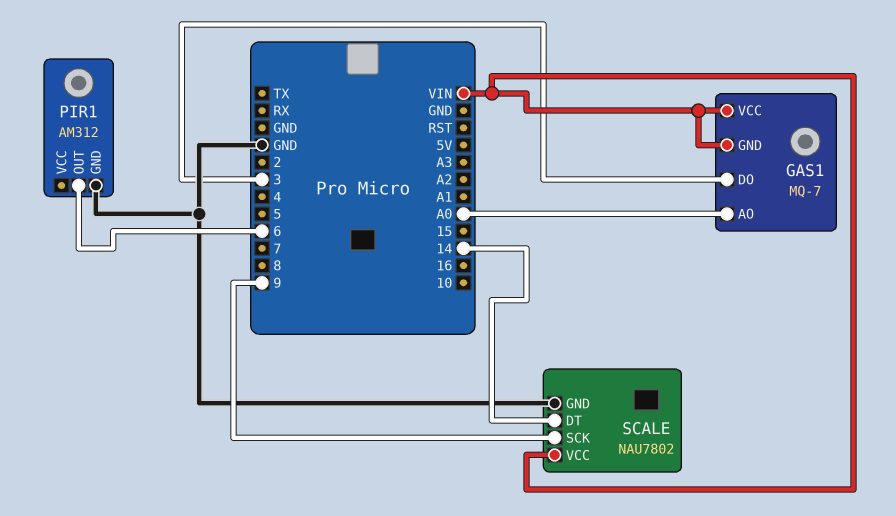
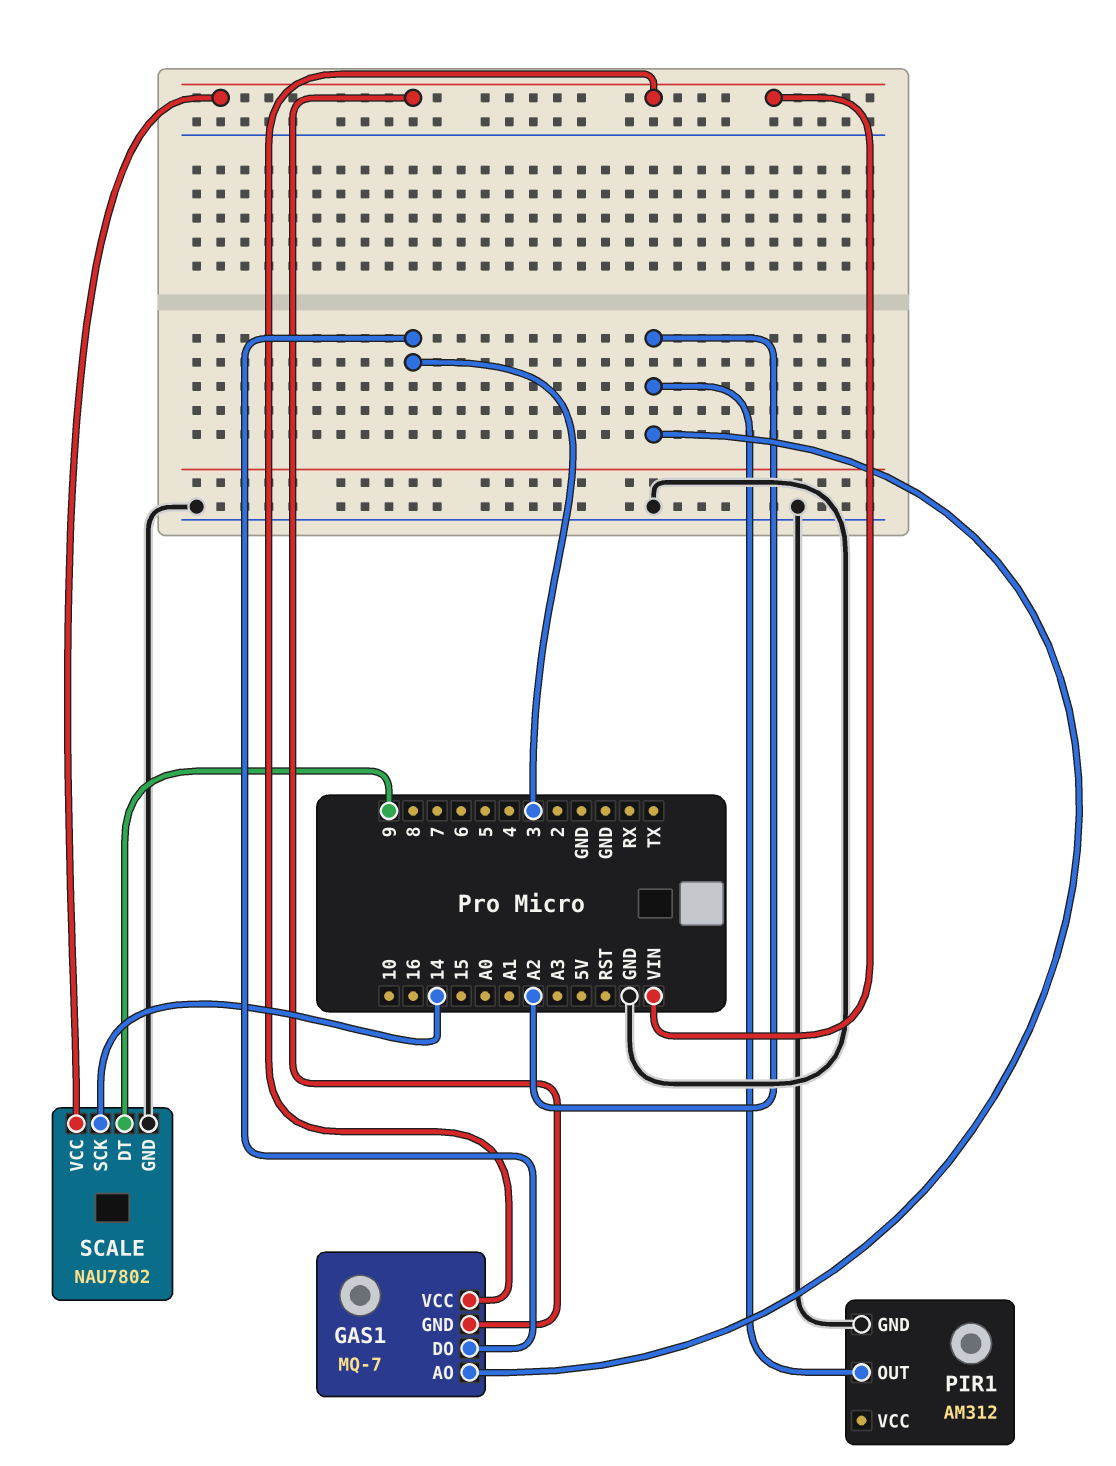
GAS1 pin AO: A0 -> A2
PIR1 pin OUT: 6 -> A2
SCALE pin DT: 14 -> 9
SCALE pin SCK: 9 -> 14

